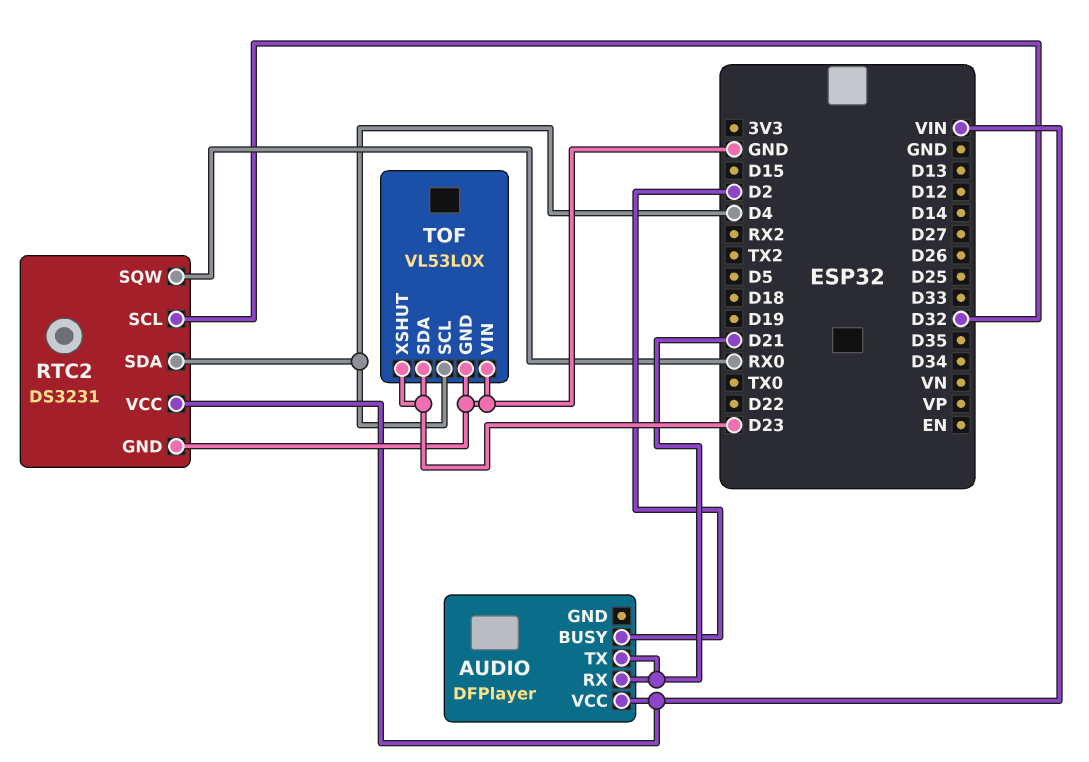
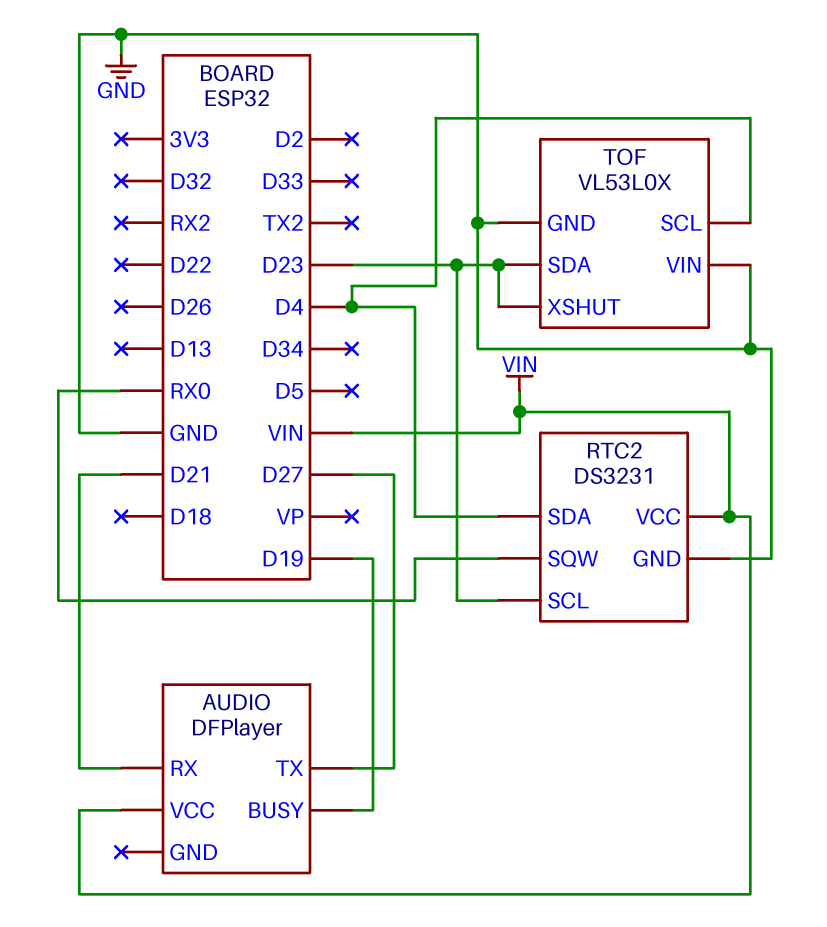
AUDIO pin BUSY: D2 -> D19
AUDIO pin TX: D21 -> D27
RTC2 pin SCL: D32 -> D23

